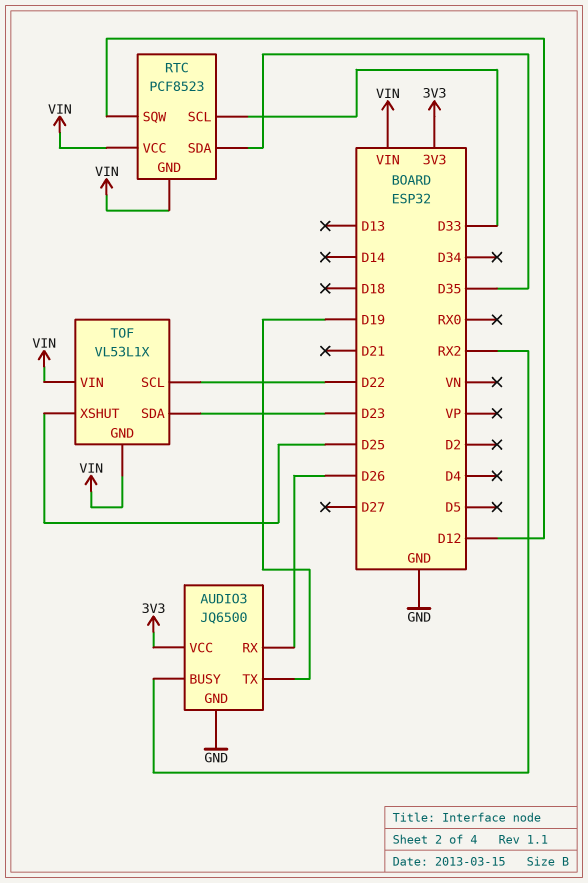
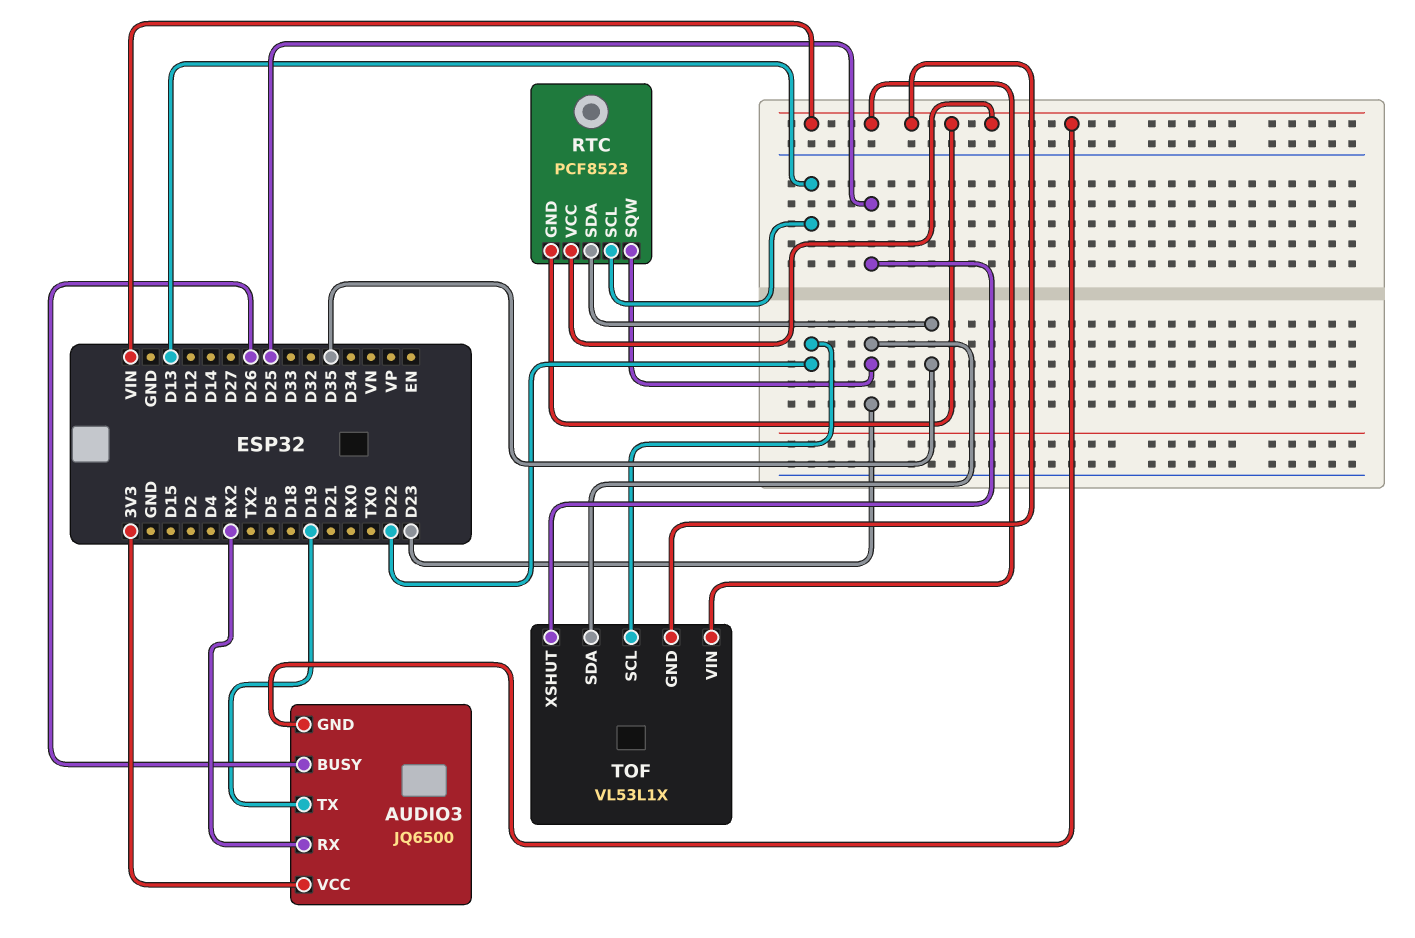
AUDIO3 pin BUSY: RX2 -> D26
AUDIO3 pin GND: GND -> VIN
AUDIO3 pin RX: D26 -> RX2
RTC pin SCL: D33 -> D13
RTC pin SQW: D12 -> D23

